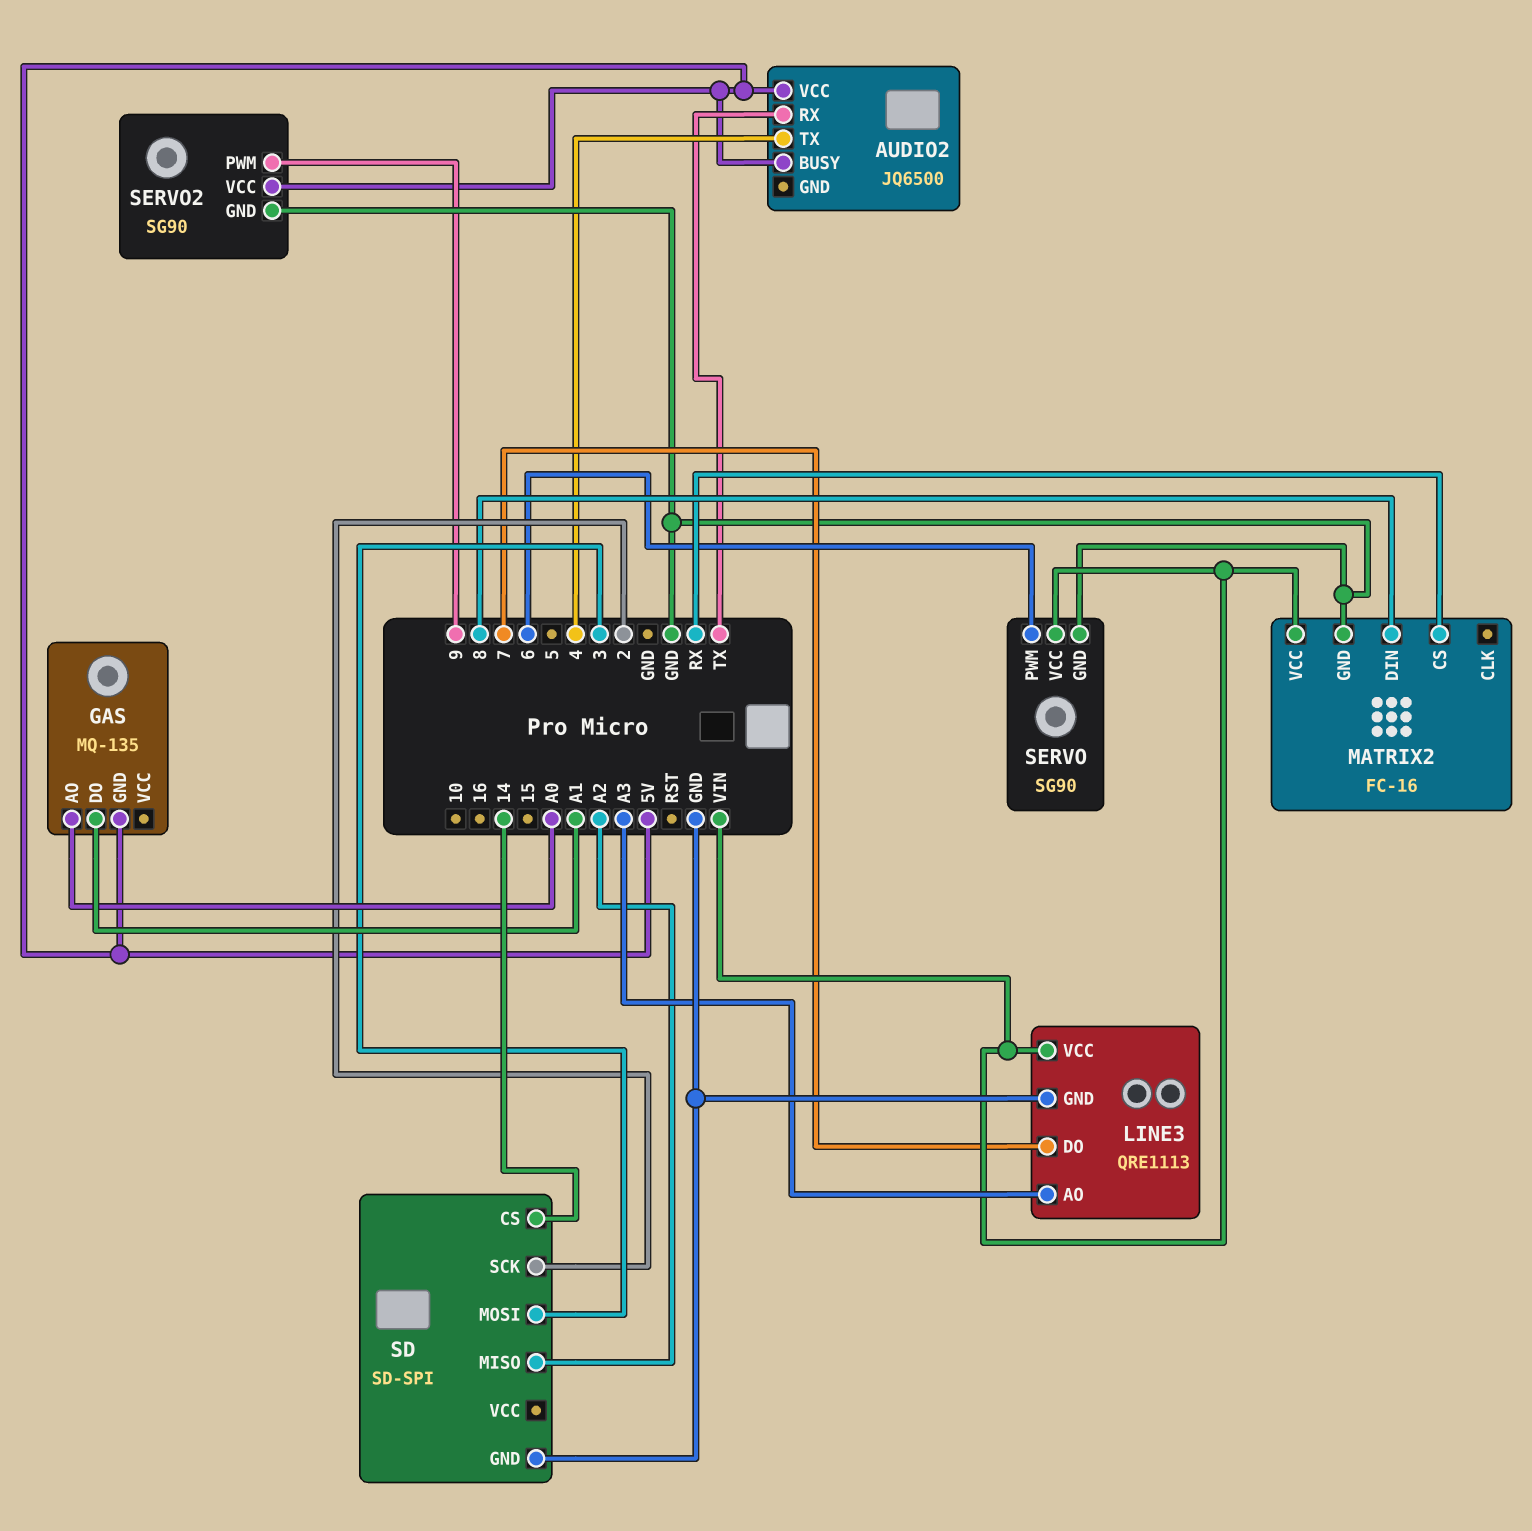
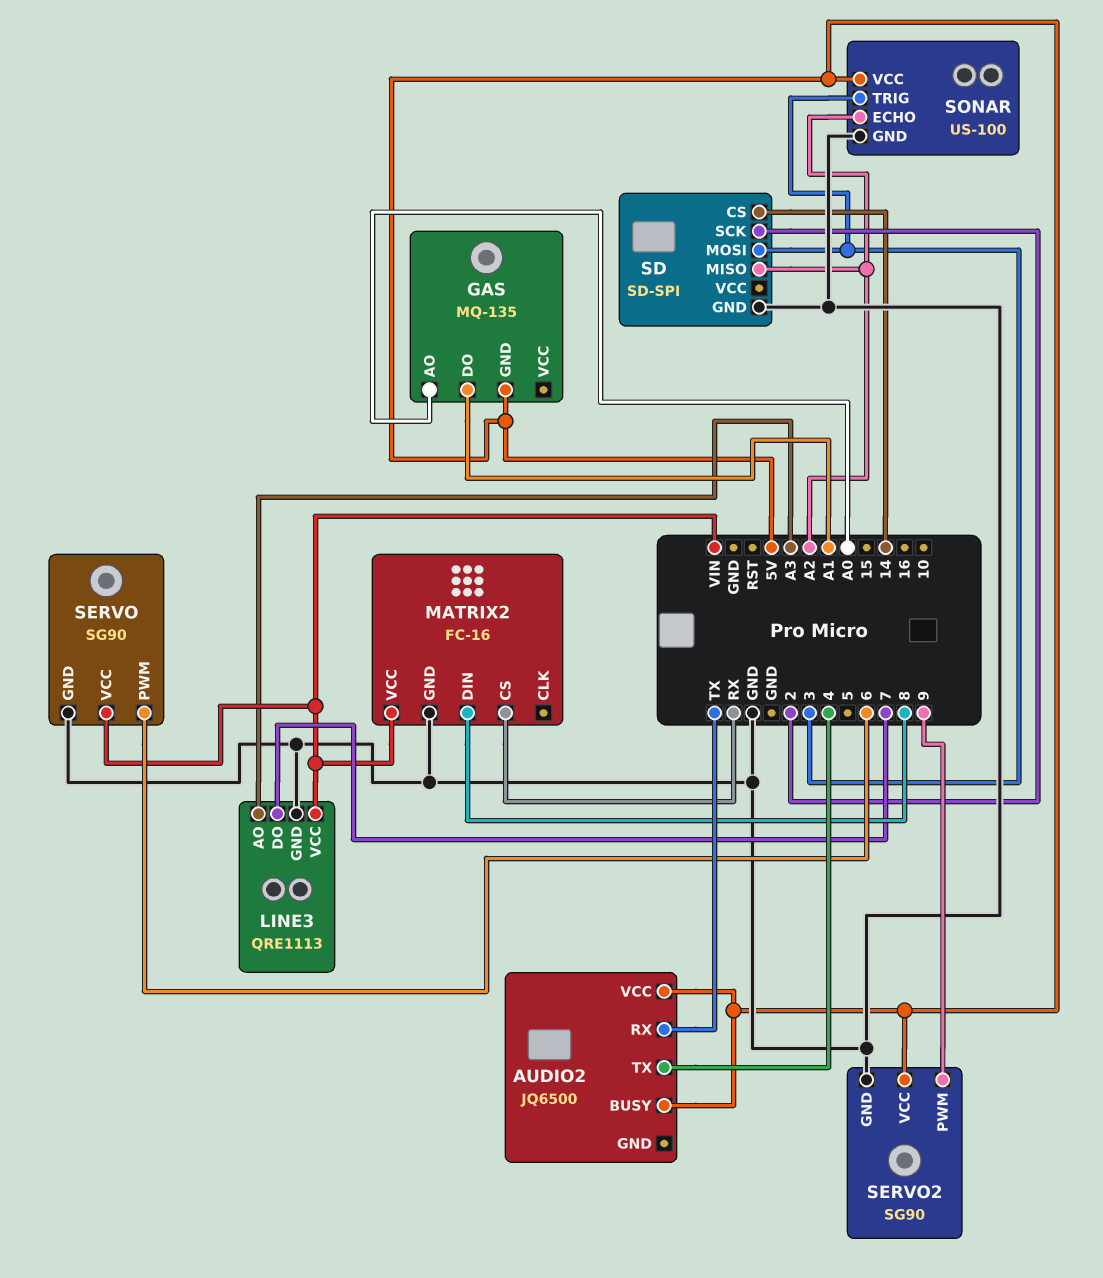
SONAR: none -> US-100
SONAR pin ECHO: none -> A2
SONAR pin GND: none -> GND
SONAR pin TRIG: none -> 3
SONAR pin VCC: none -> 5V

